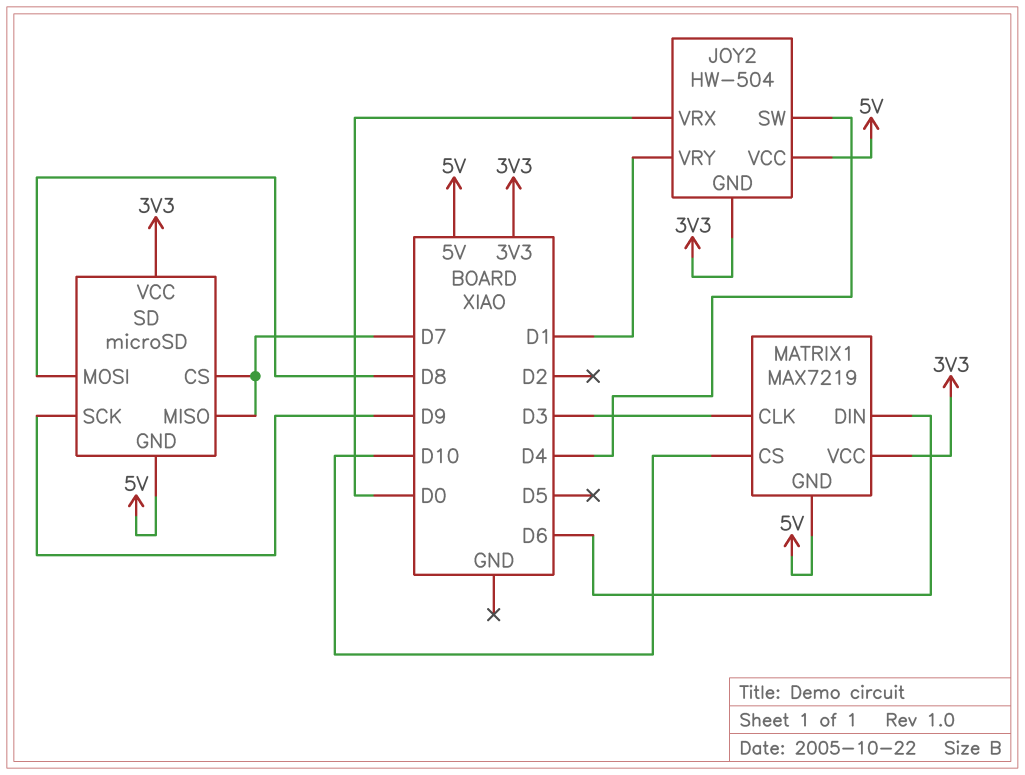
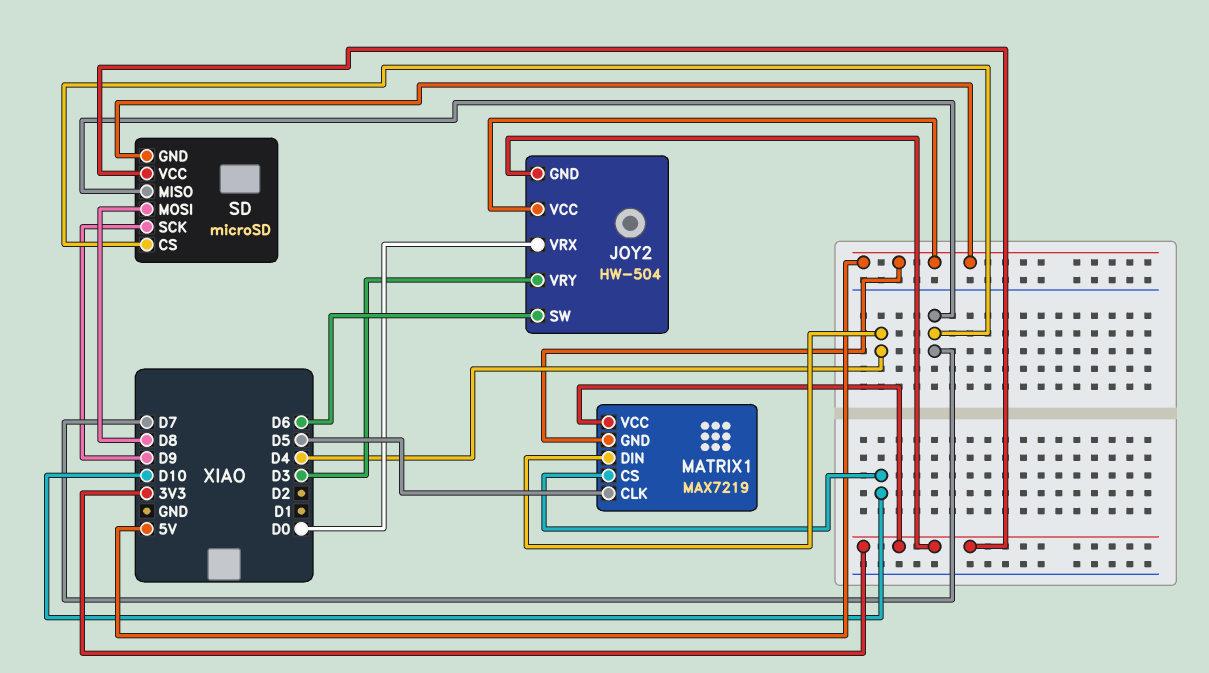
JOY2 pin SW: D4 -> D6
JOY2 pin VRY: D1 -> D3
MATRIX1 pin CLK: D3 -> D5
MATRIX1 pin DIN: D6 -> D4

